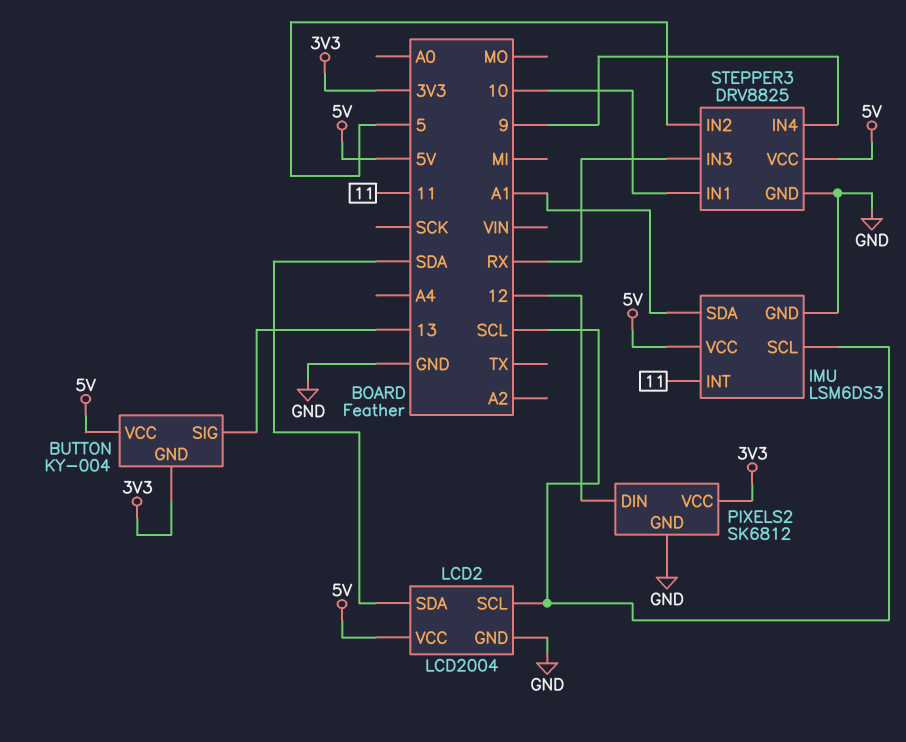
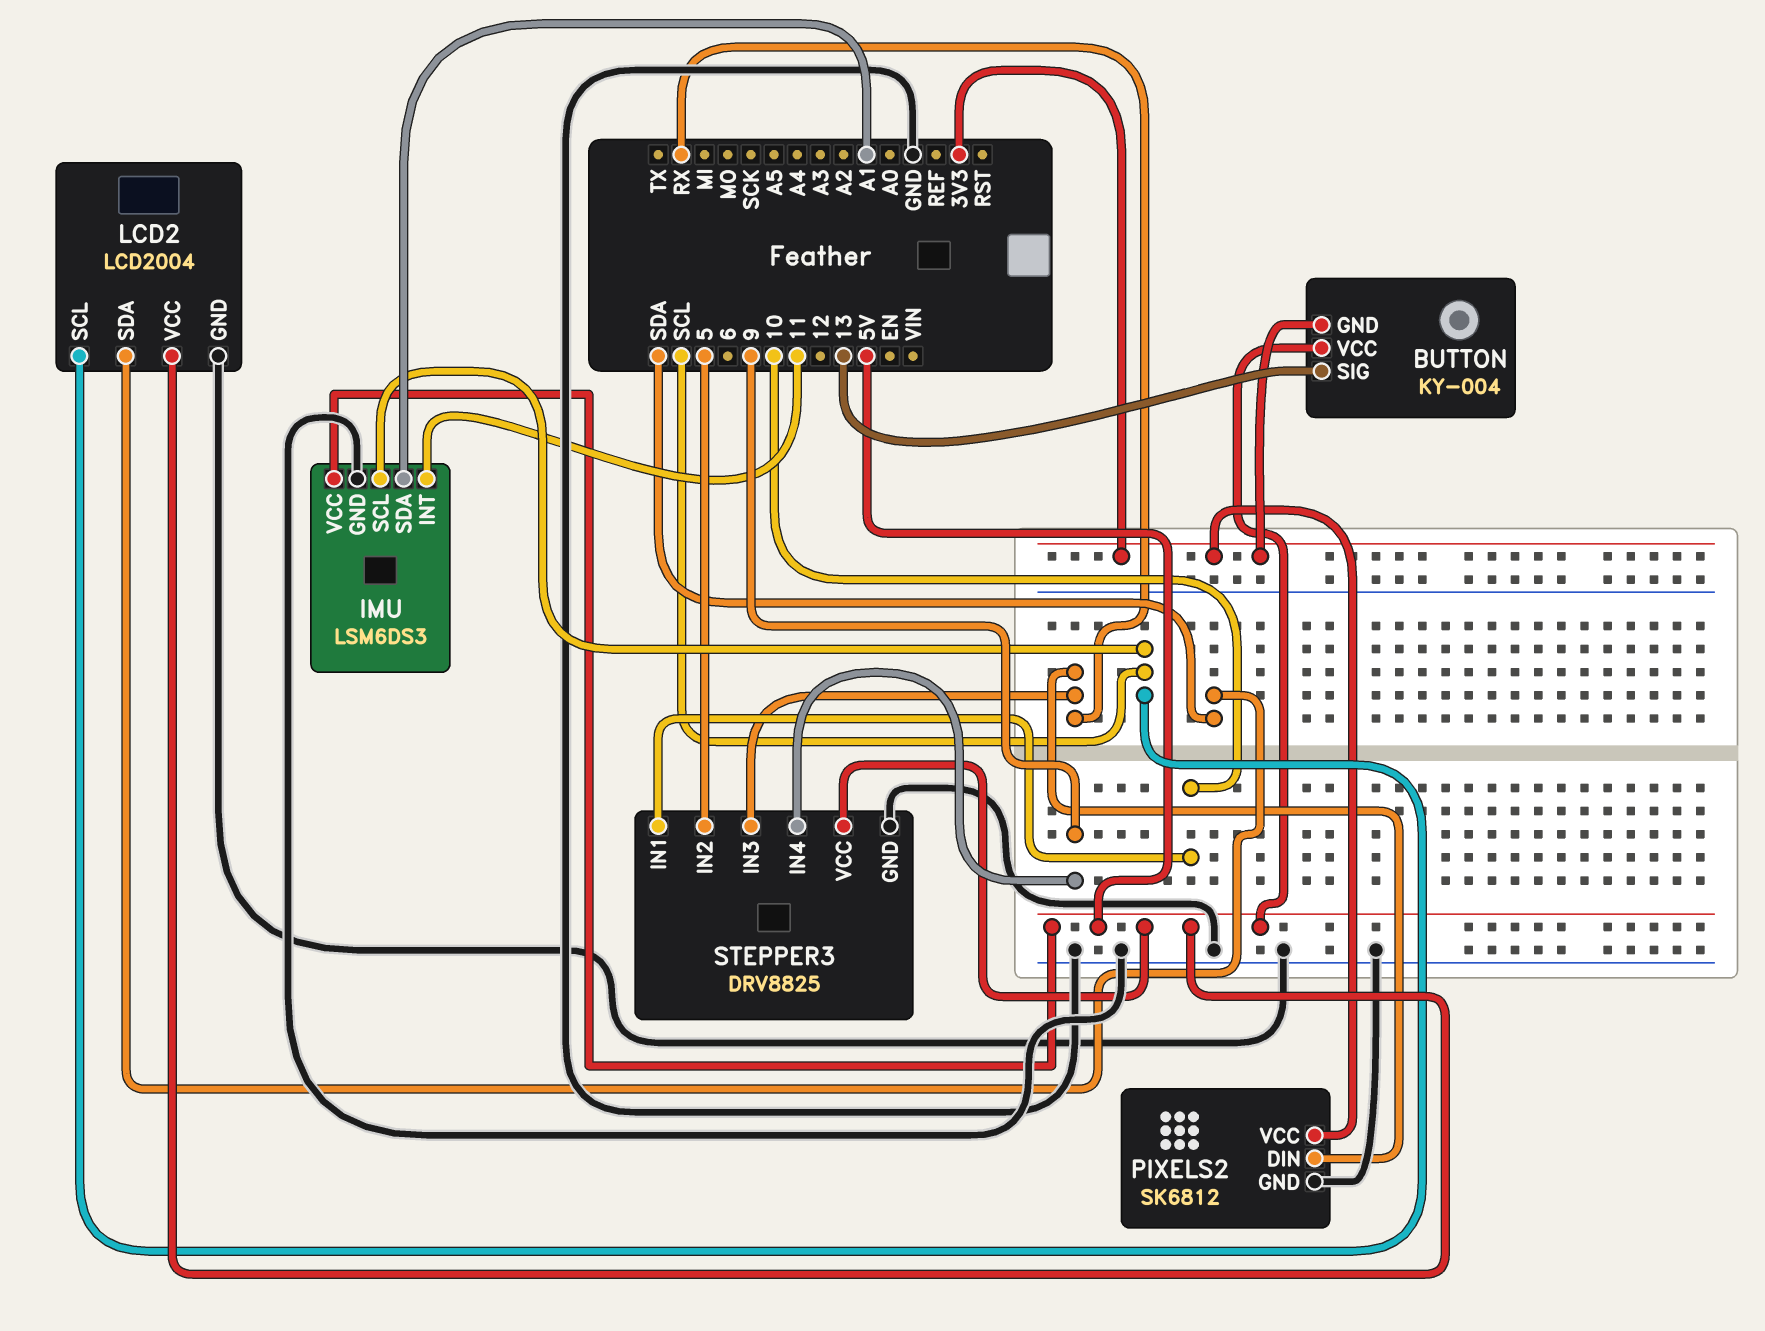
PIXELS2 pin DIN: 12 -> RX

